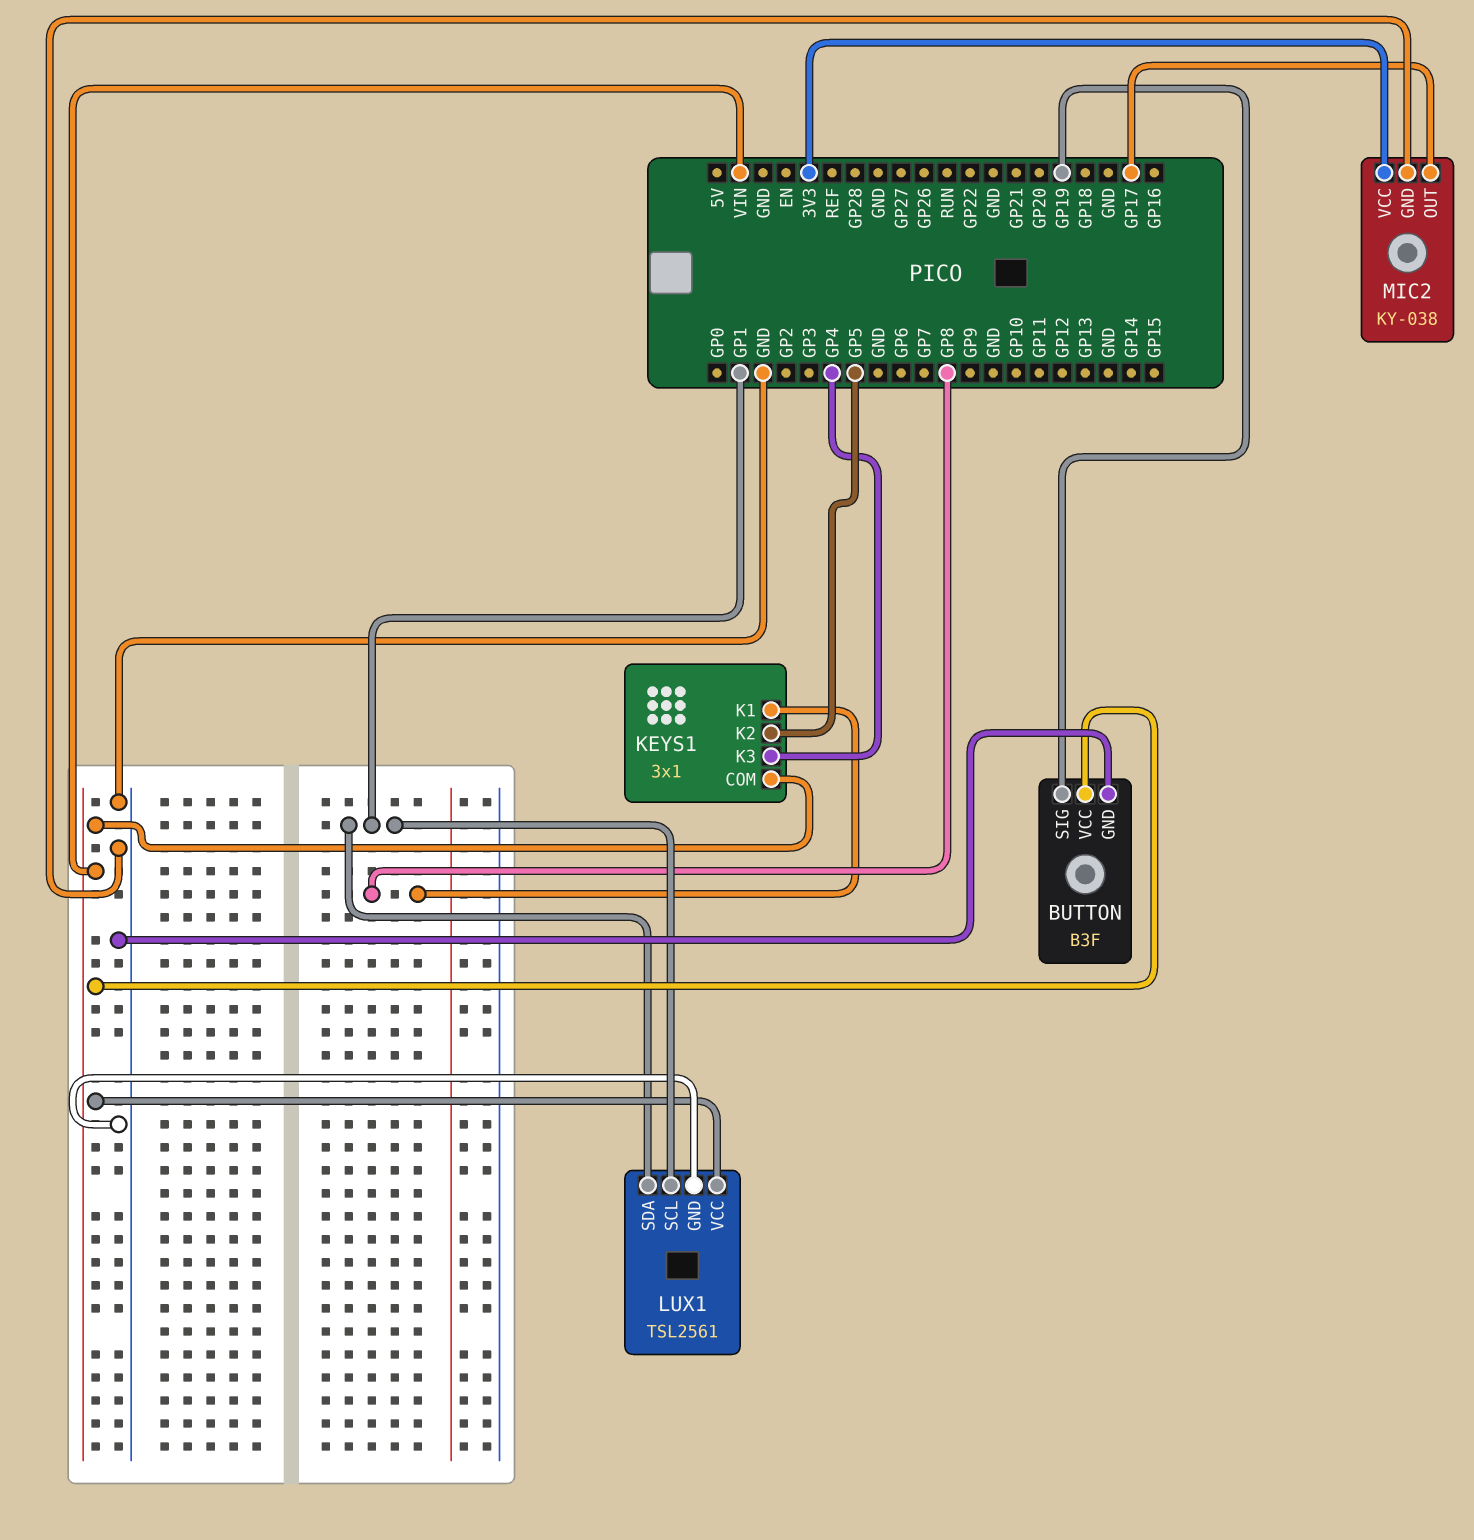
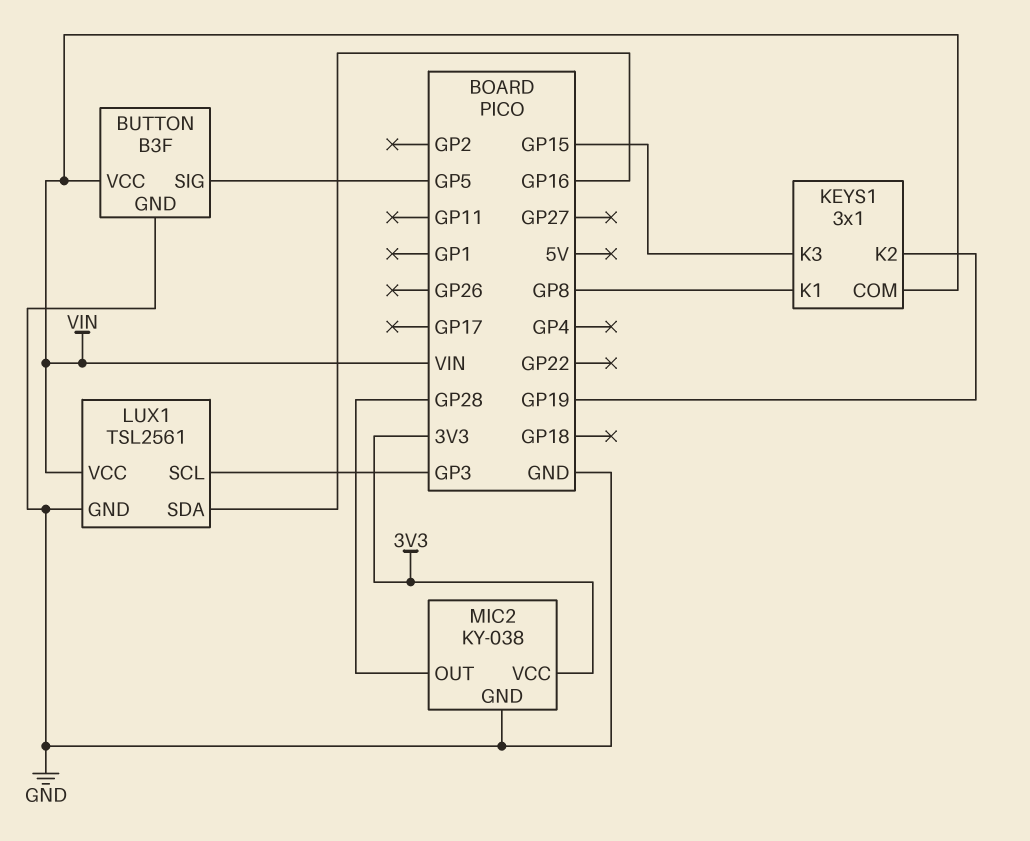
BUTTON pin SIG: GP19 -> GP5
KEYS1 pin K2: GP5 -> GP19
KEYS1 pin K3: GP4 -> GP15
LUX1 pin SCL: GP1 -> GP3
LUX1 pin SDA: GP1 -> GP16
MIC2 pin OUT: GP17 -> GP28

